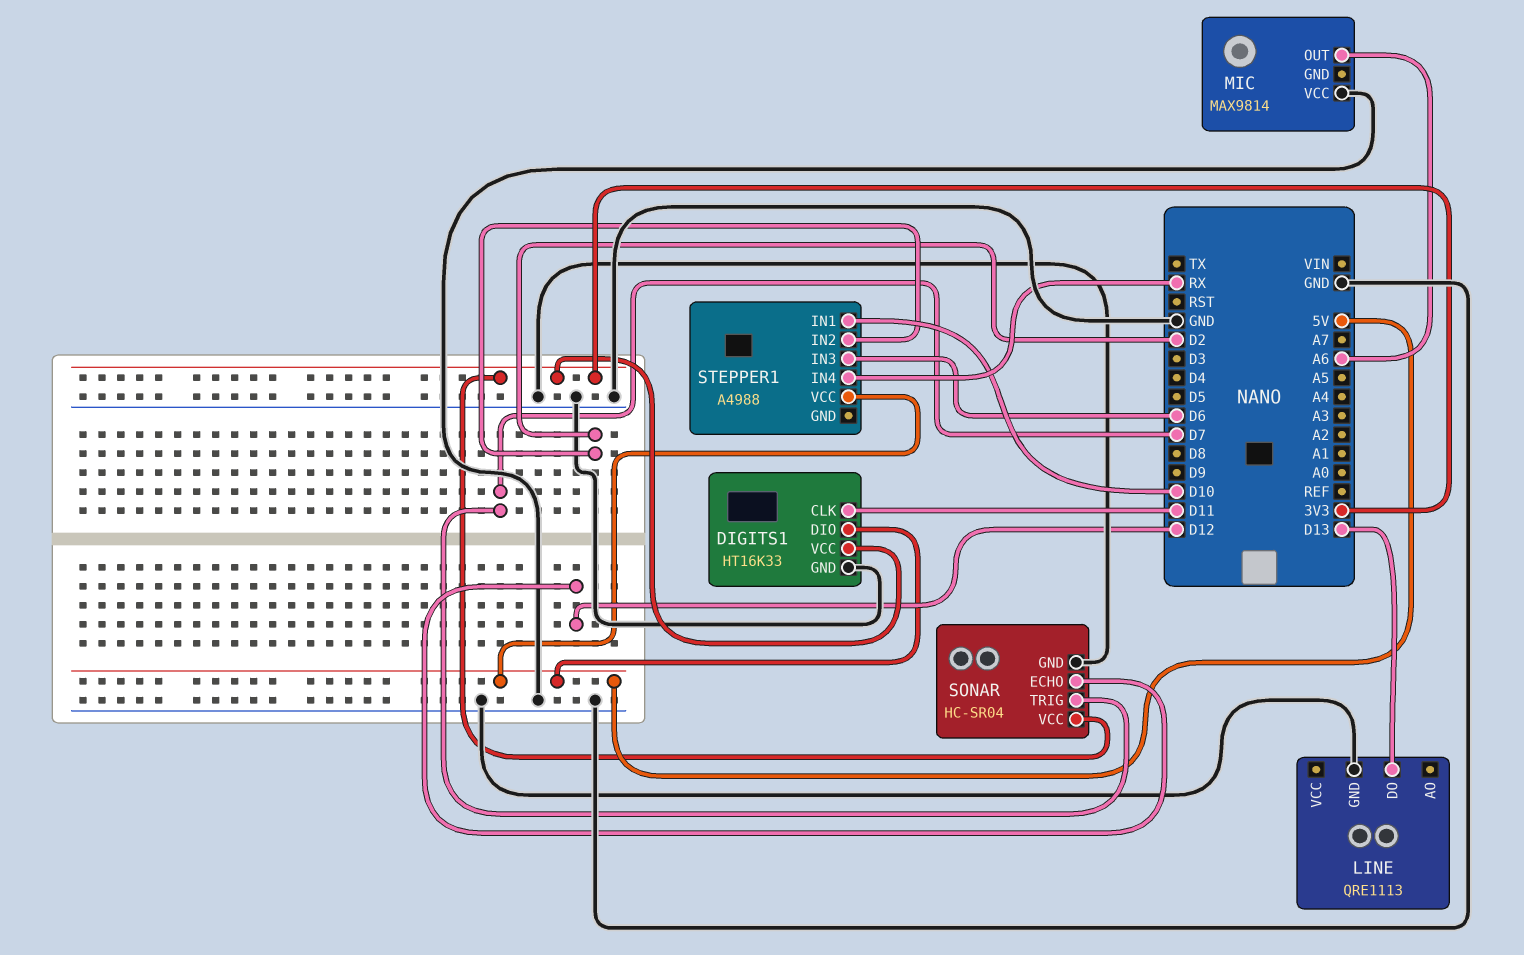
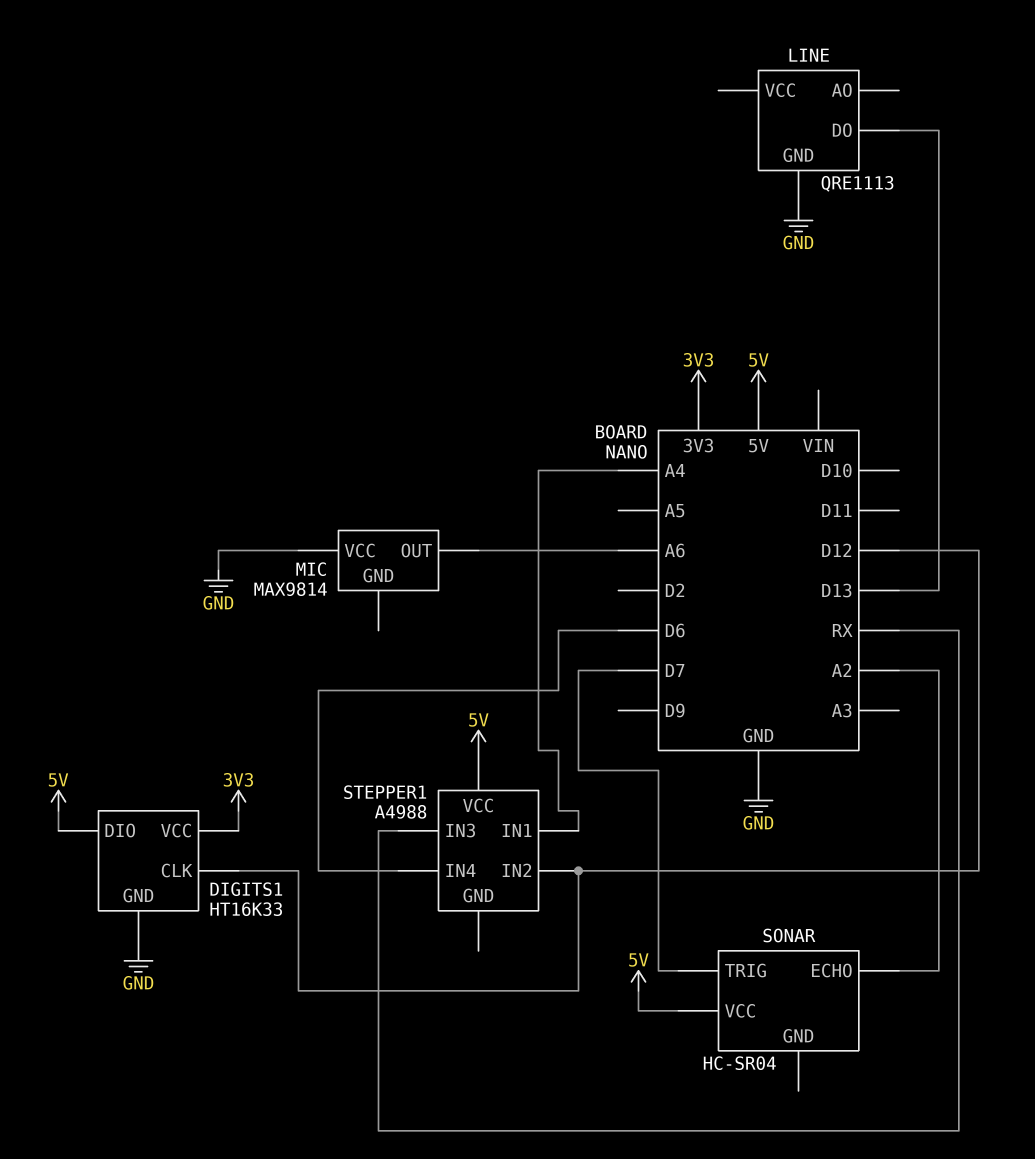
DIGITS1 pin CLK: D11 -> D12
SONAR pin ECHO: D12 -> A2
SONAR pin GND: GND -> none
SONAR pin VCC: 3V3 -> 5V
STEPPER1 pin IN1: D10 -> A4
STEPPER1 pin IN2: D2 -> D12
STEPPER1 pin IN3: D6 -> RX
STEPPER1 pin IN4: RX -> D6

